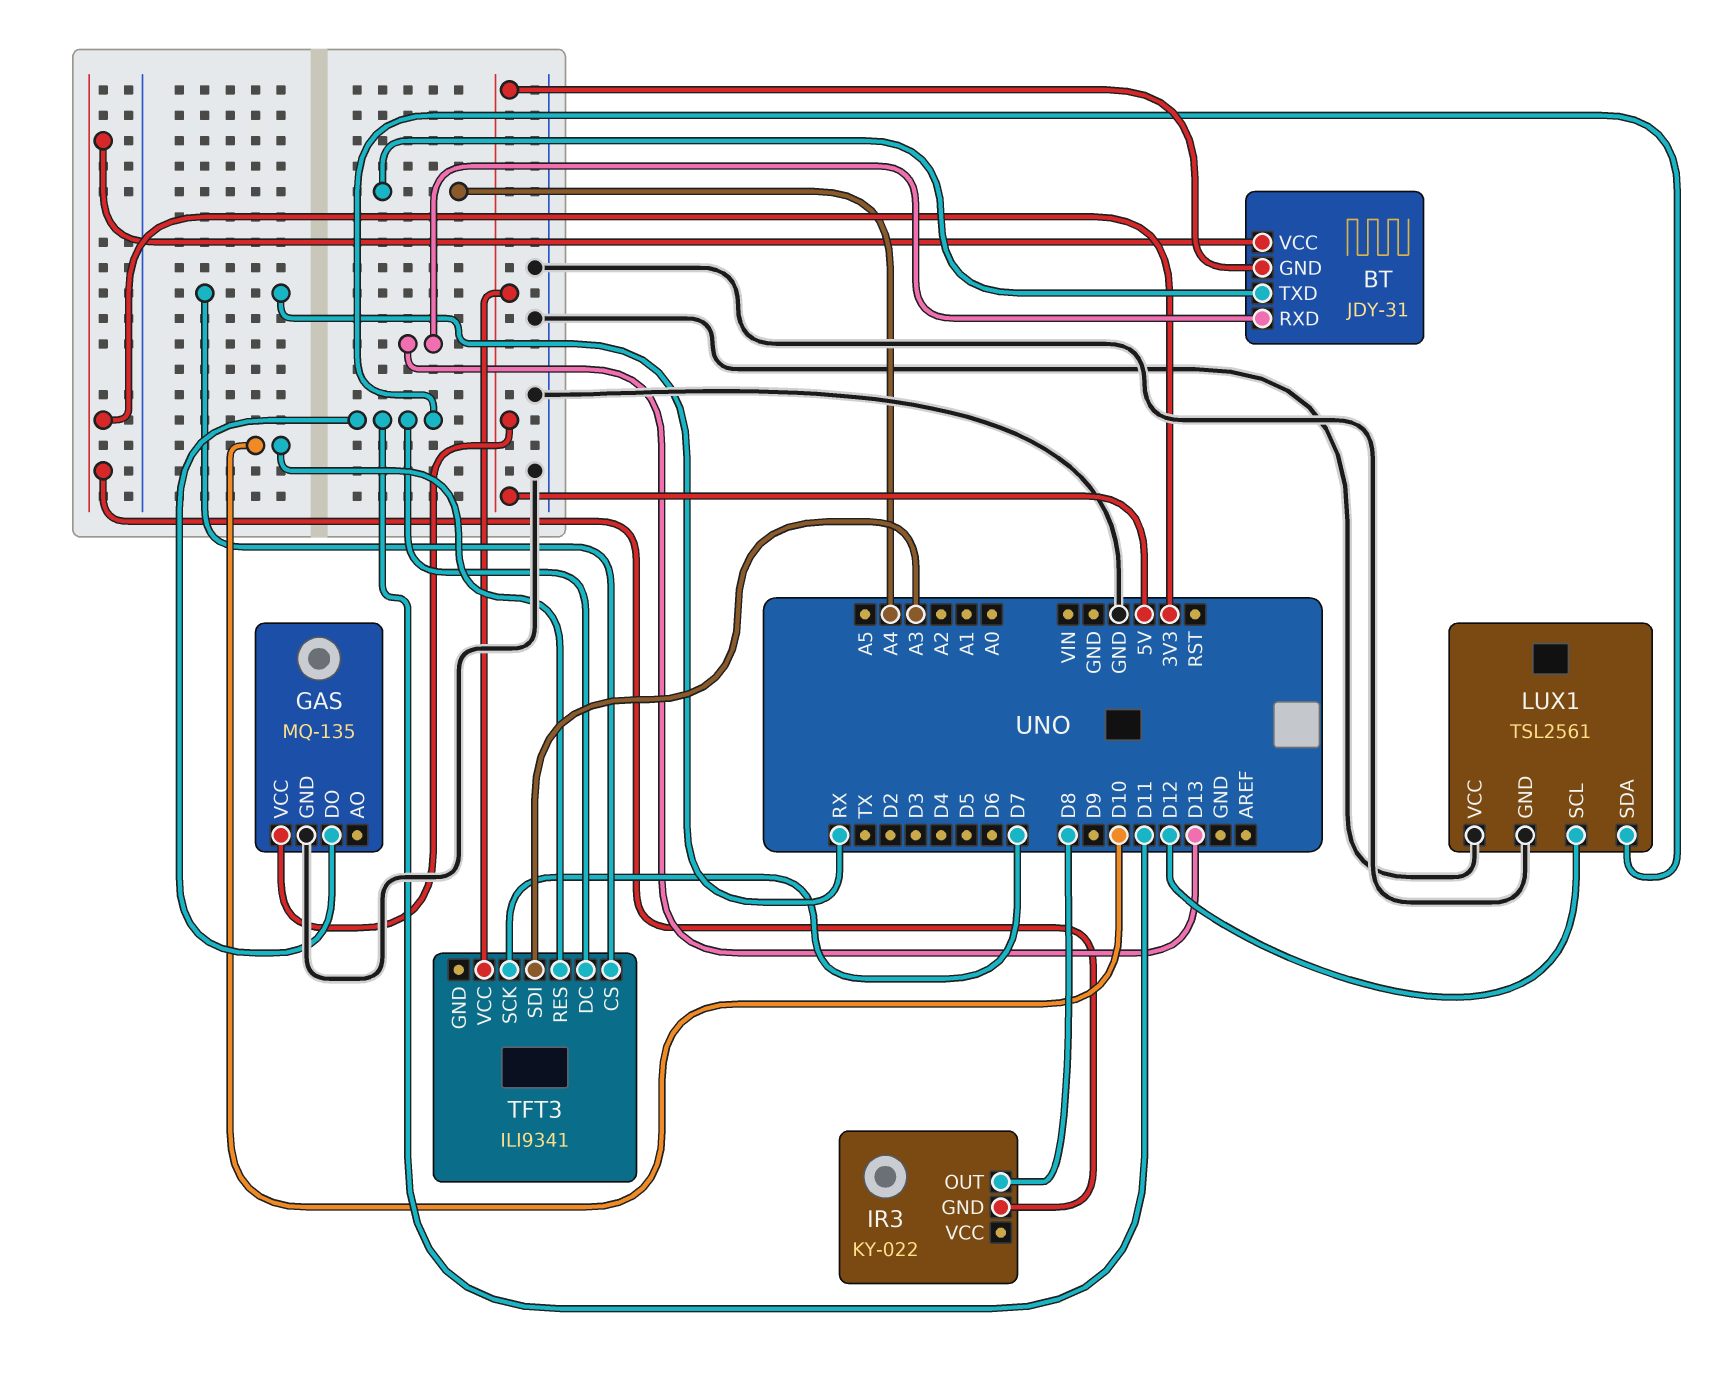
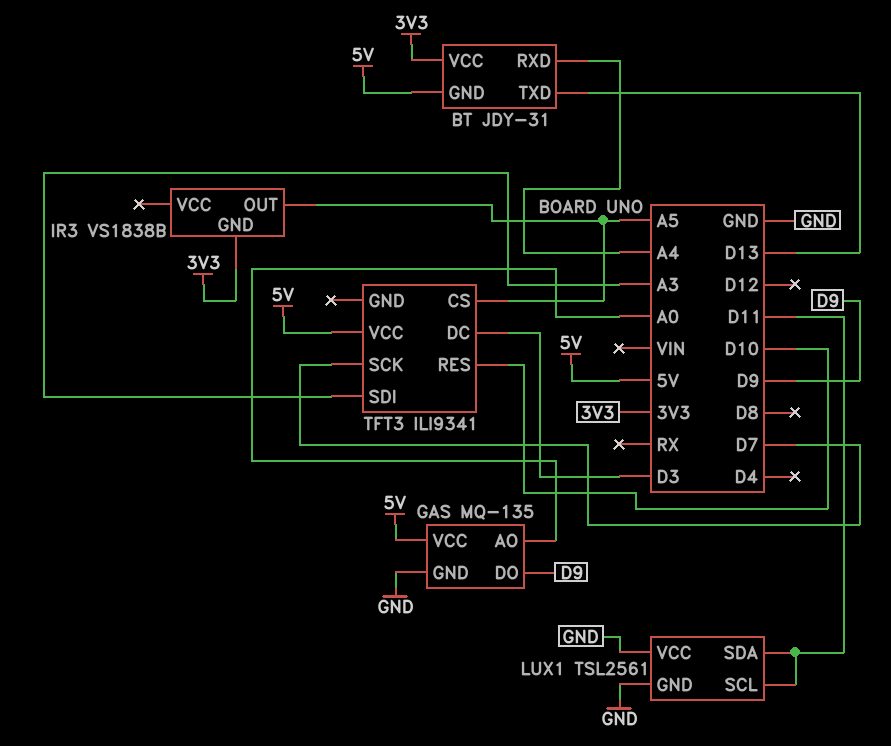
BT pin RXD: D13 -> A4
BT pin TXD: A4 -> D13
GAS pin AO: none -> A0
GAS pin DO: D11 -> D9
IR3: KY-022 -> VS1838B
IR3 pin OUT: D8 -> A5
LUX1 pin SCL: D12 -> D11
TFT3 pin CS: RX -> A5
TFT3 pin DC: D11 -> D3

